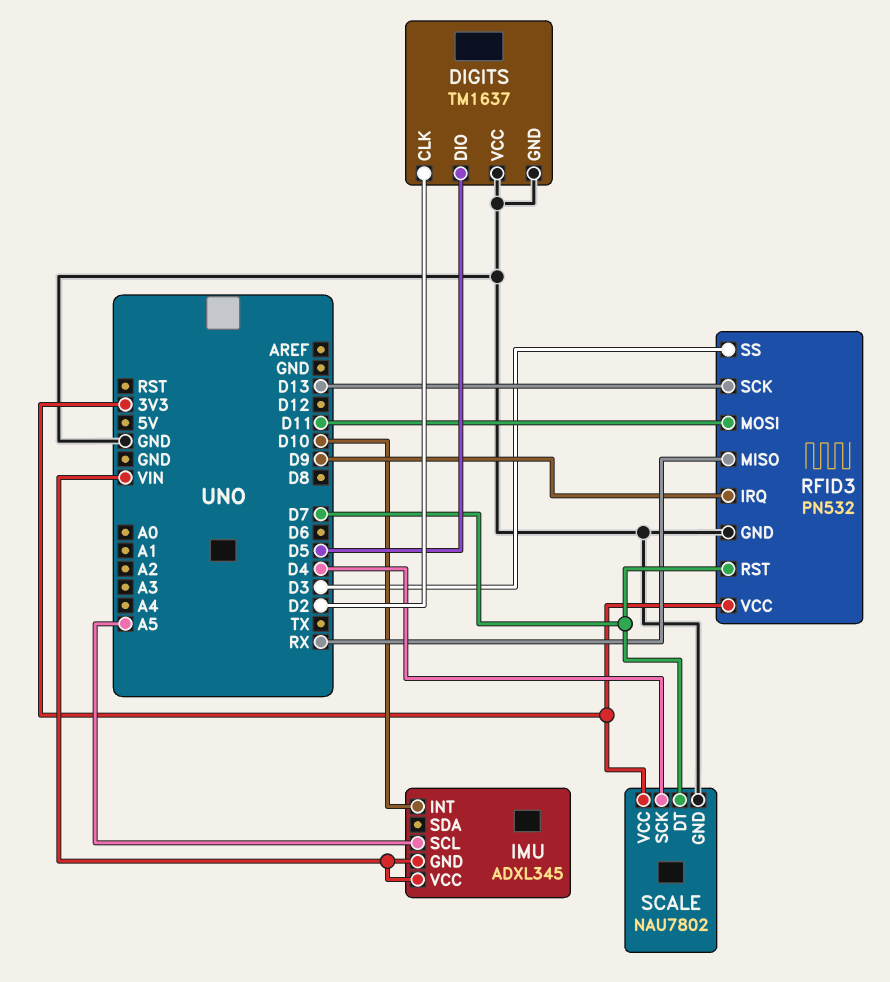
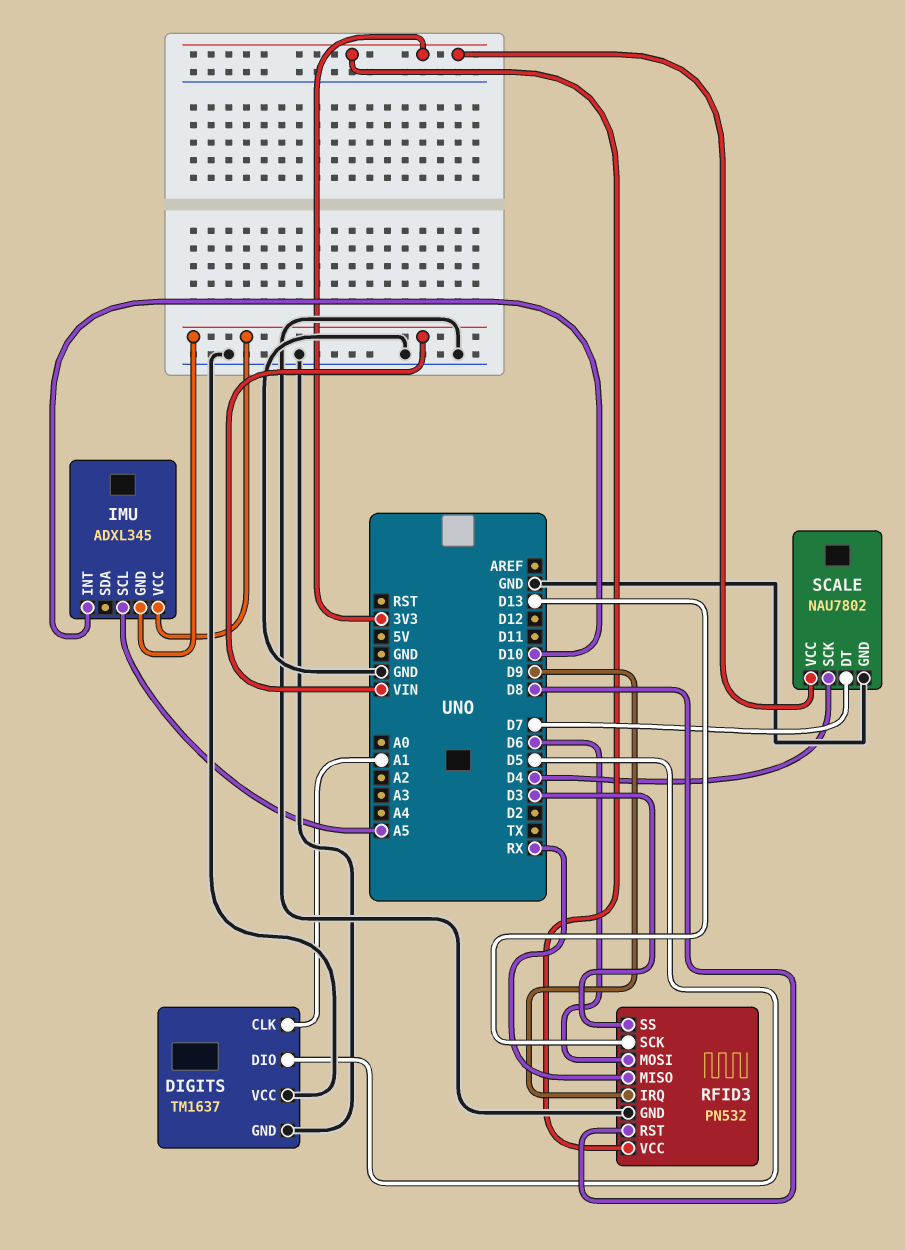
DIGITS pin CLK: D2 -> A1
RFID3 pin MOSI: D11 -> D6
RFID3 pin RST: D7 -> D8

